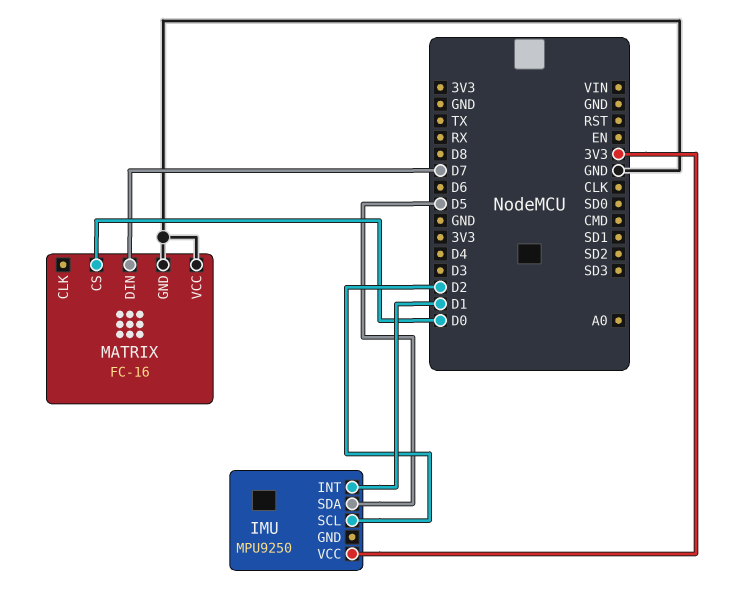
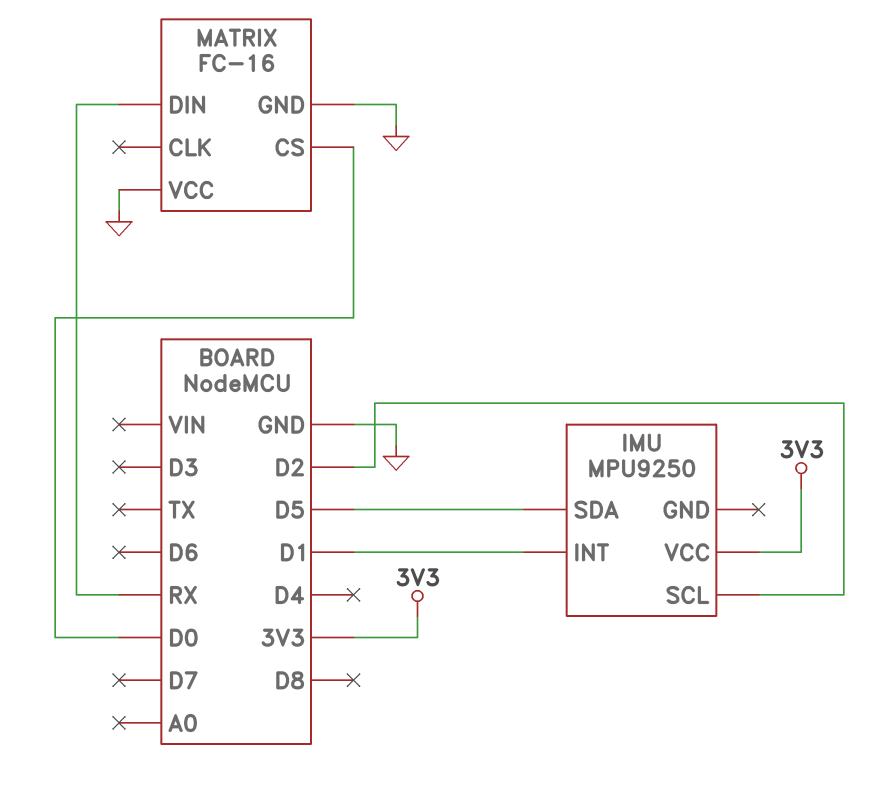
MATRIX pin DIN: D7 -> RX

